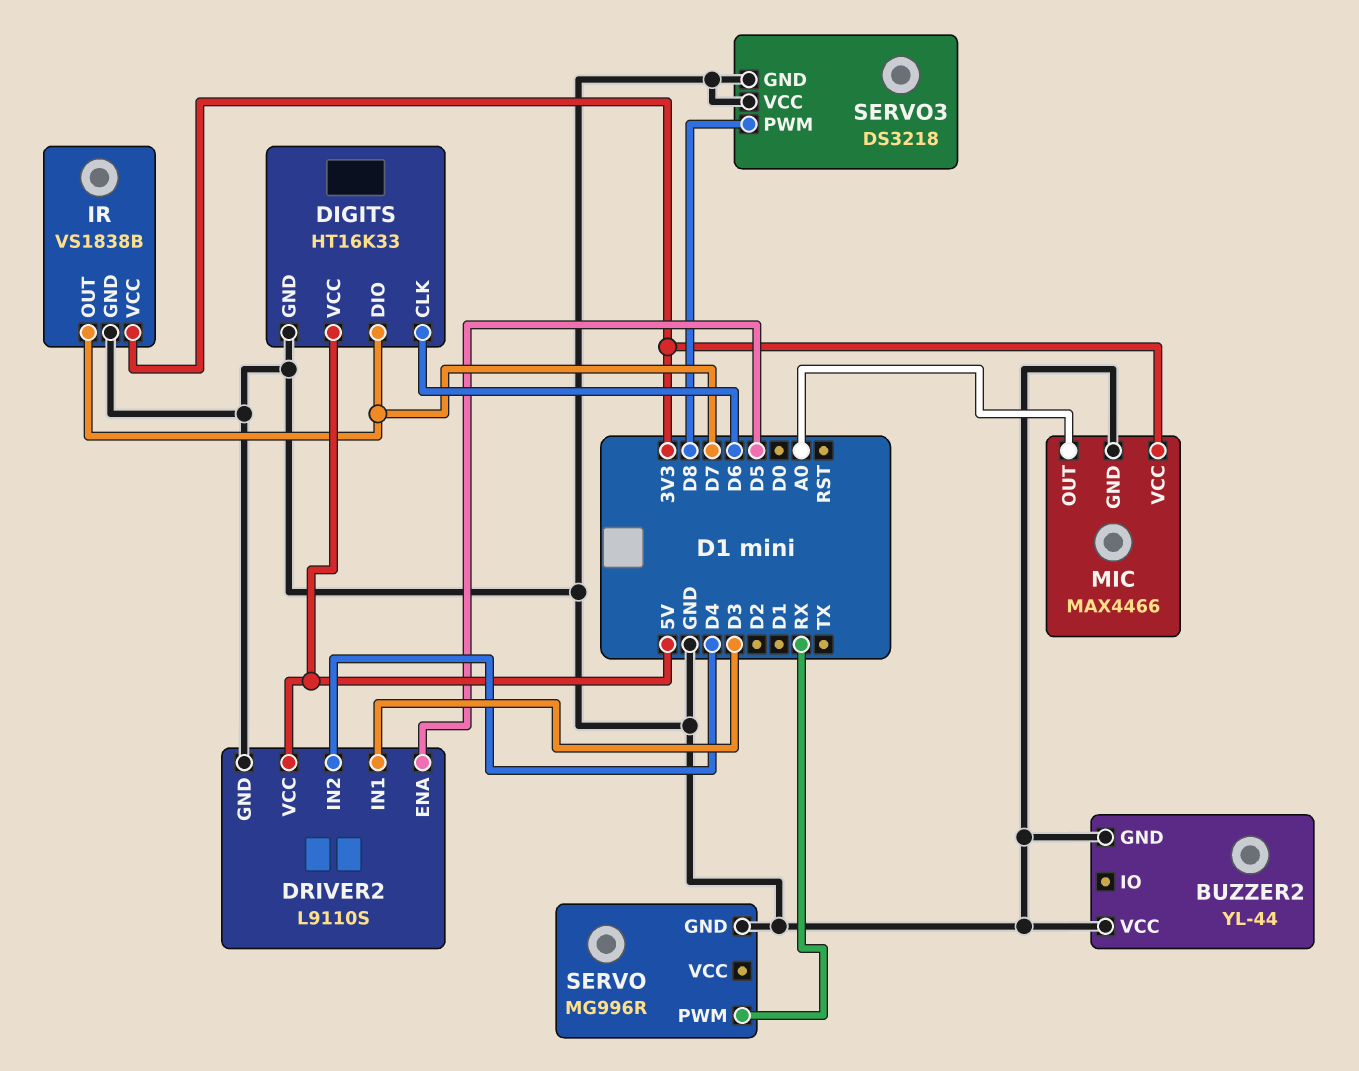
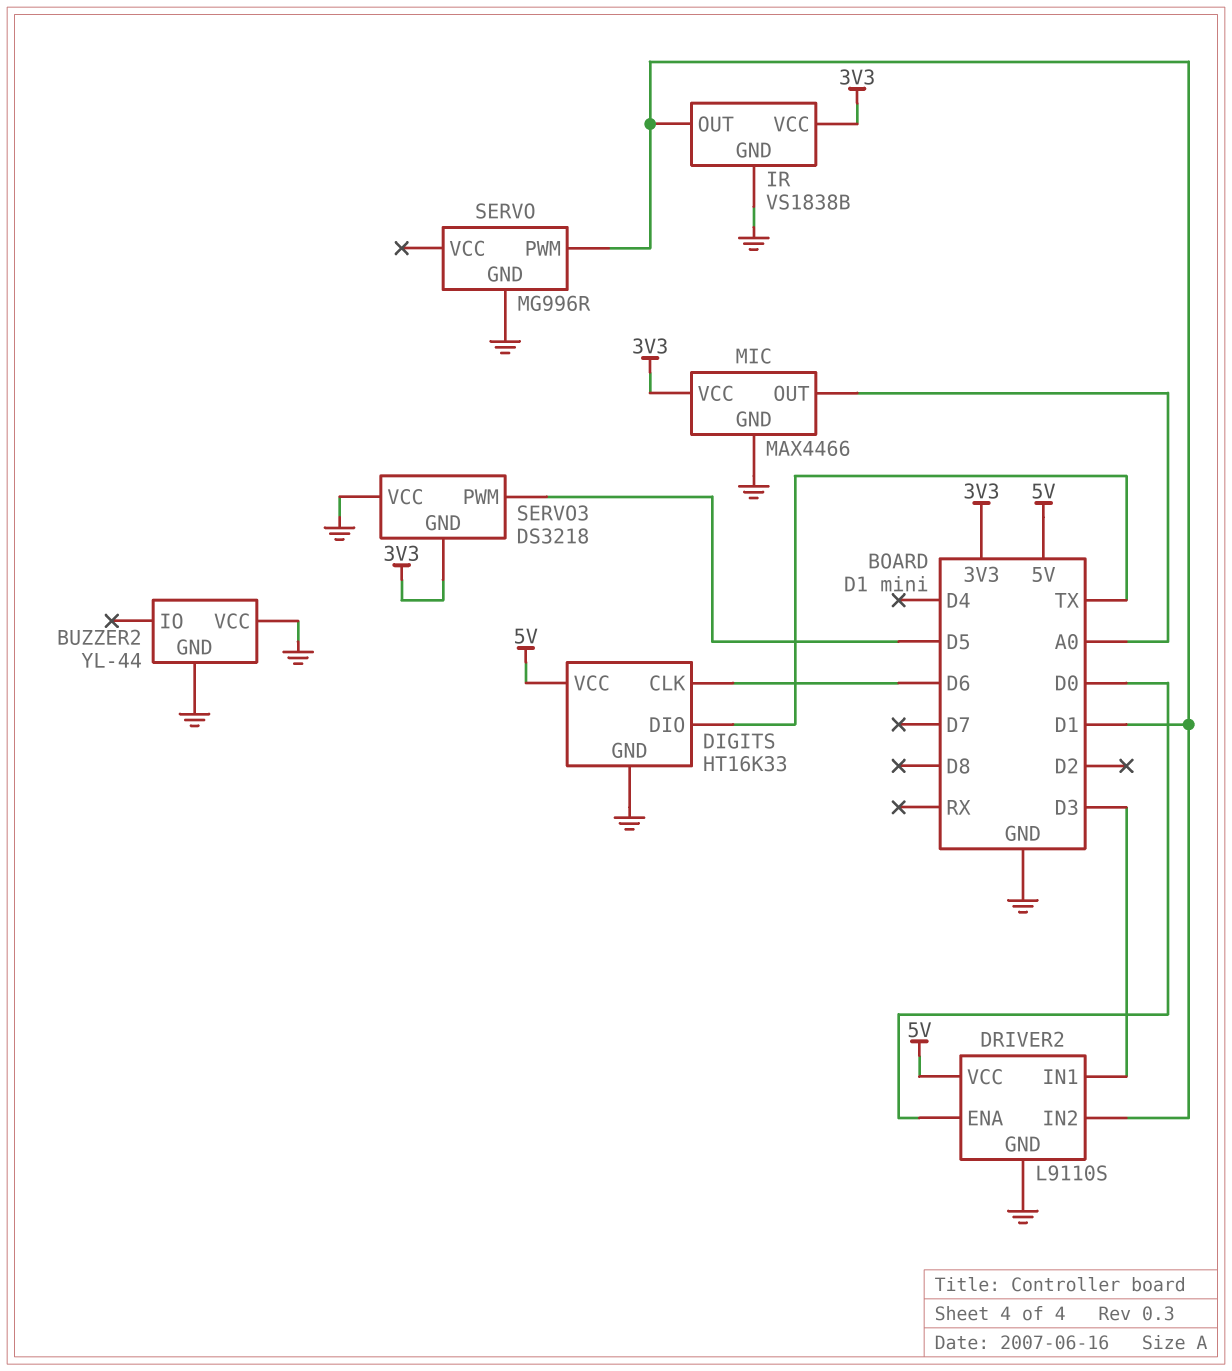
DIGITS pin DIO: D7 -> TX
DRIVER2 pin ENA: D5 -> D0
DRIVER2 pin IN2: D4 -> D1
IR pin OUT: D7 -> D1
SERVO pin PWM: RX -> D1
SERVO3 pin GND: GND -> 3V3
SERVO3 pin PWM: D8 -> D5

